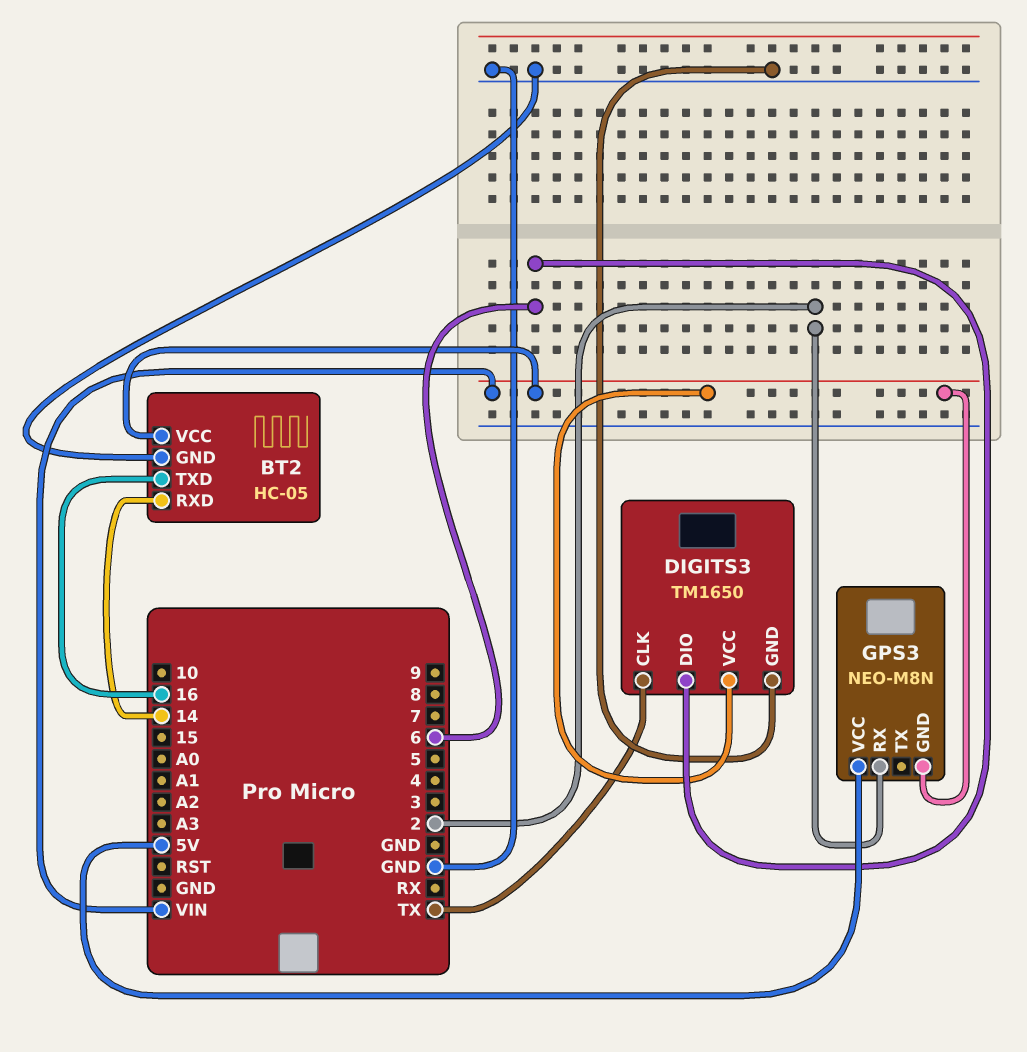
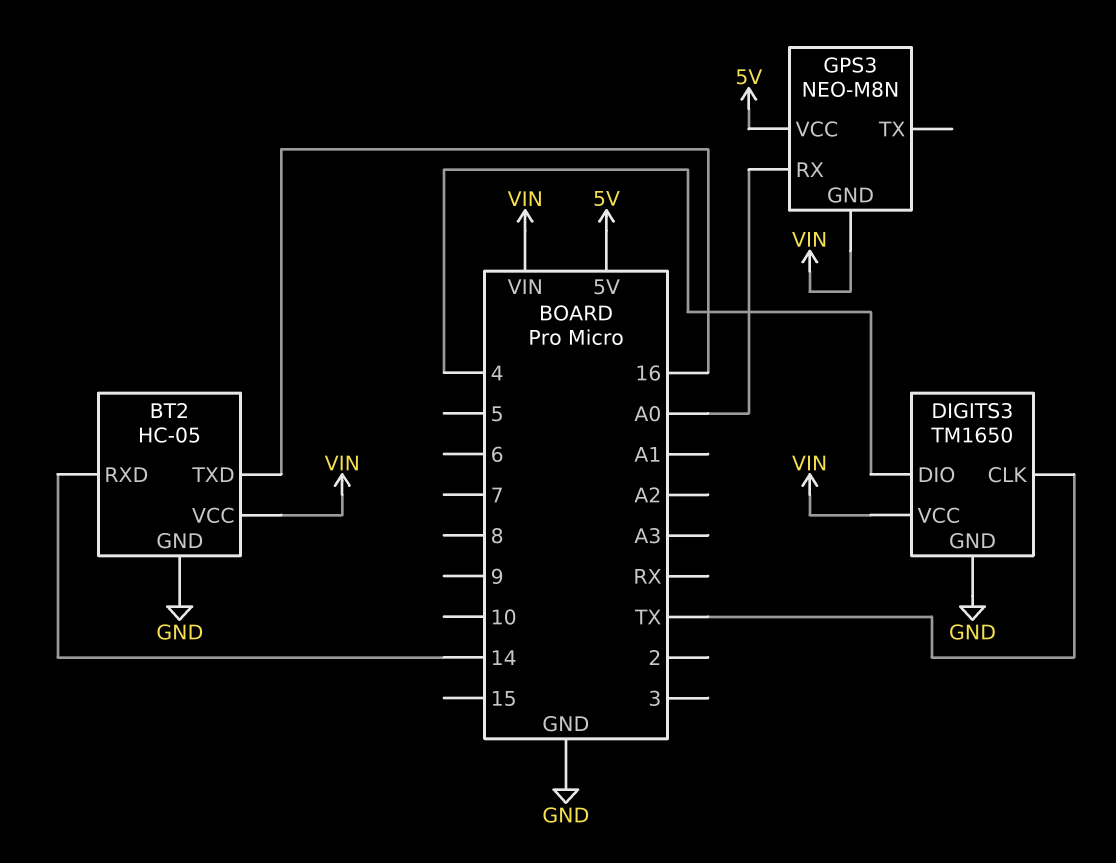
DIGITS3 pin DIO: 6 -> 4
GPS3 pin RX: 2 -> A0

